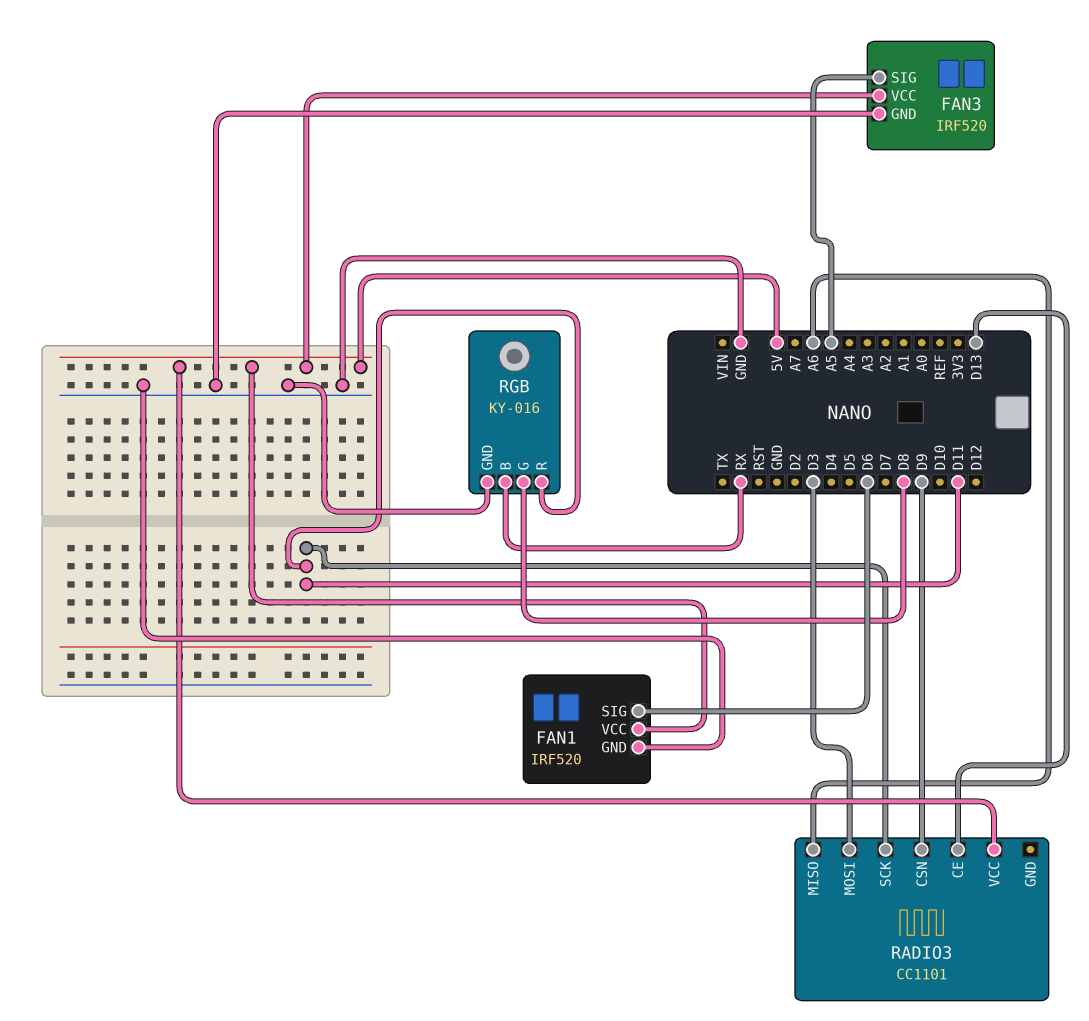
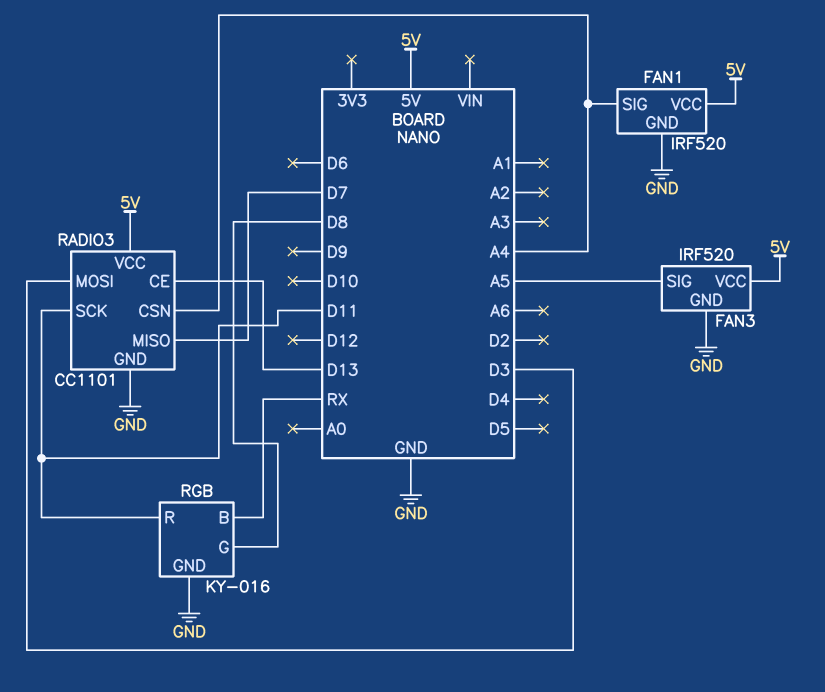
FAN1 pin SIG: D6 -> A4
RADIO3 pin CSN: D9 -> A4
RADIO3 pin GND: none -> GND
RADIO3 pin MISO: A6 -> D7

